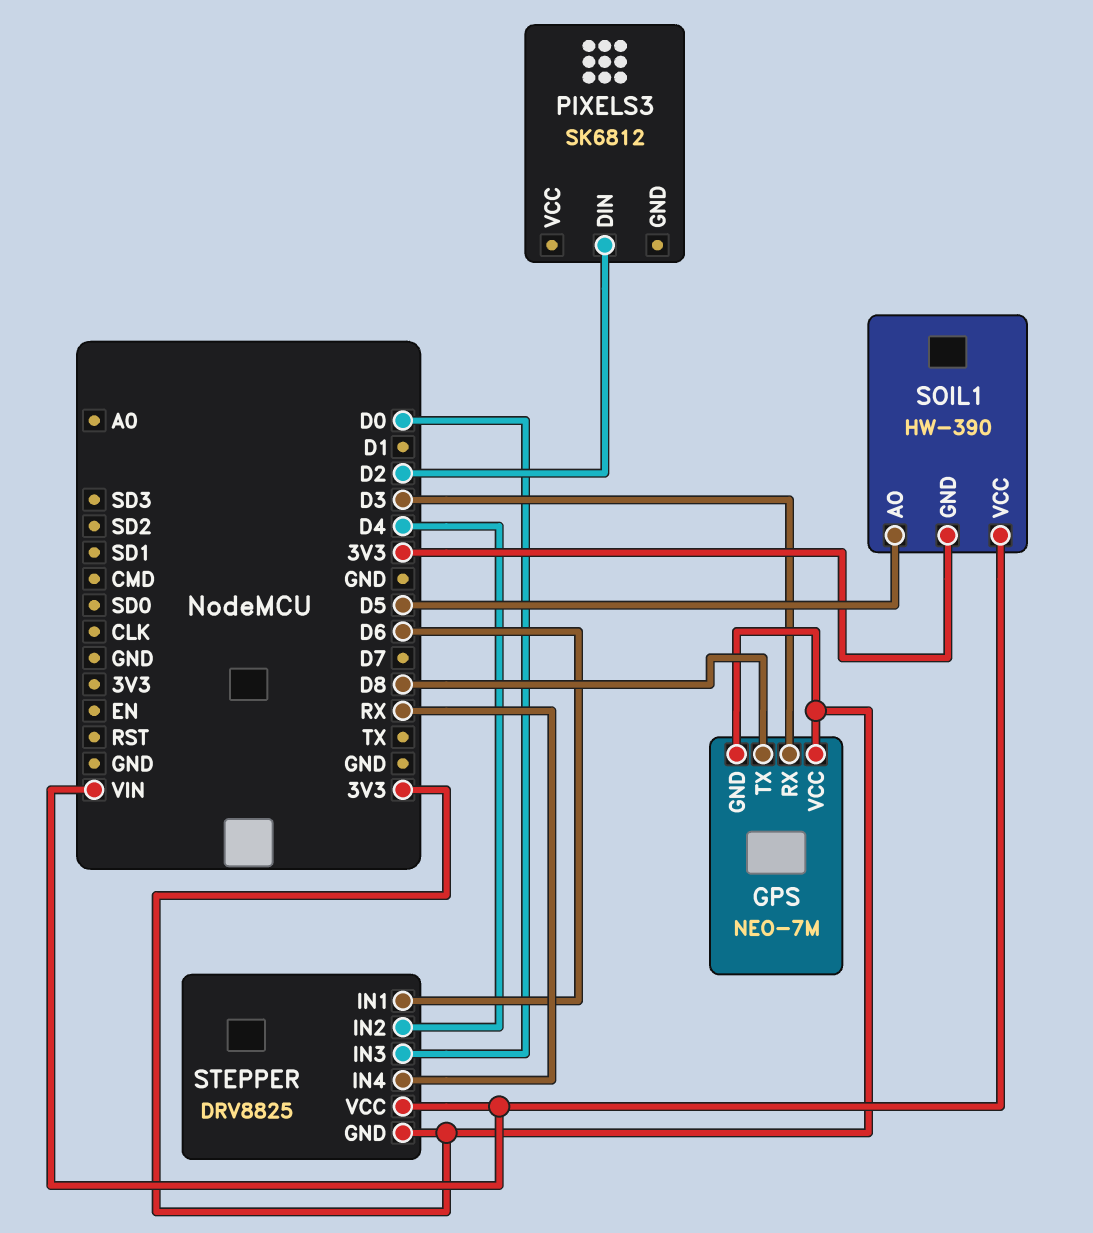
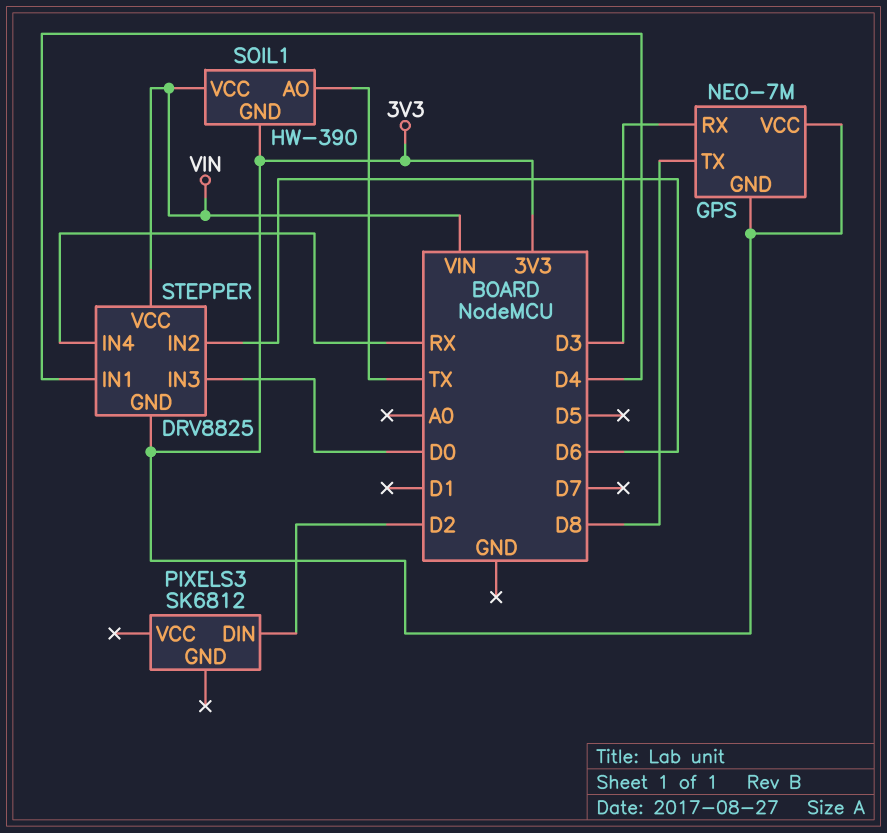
SOIL1 pin AO: D5 -> TX
STEPPER pin IN1: D6 -> D4
STEPPER pin IN2: D4 -> D6

